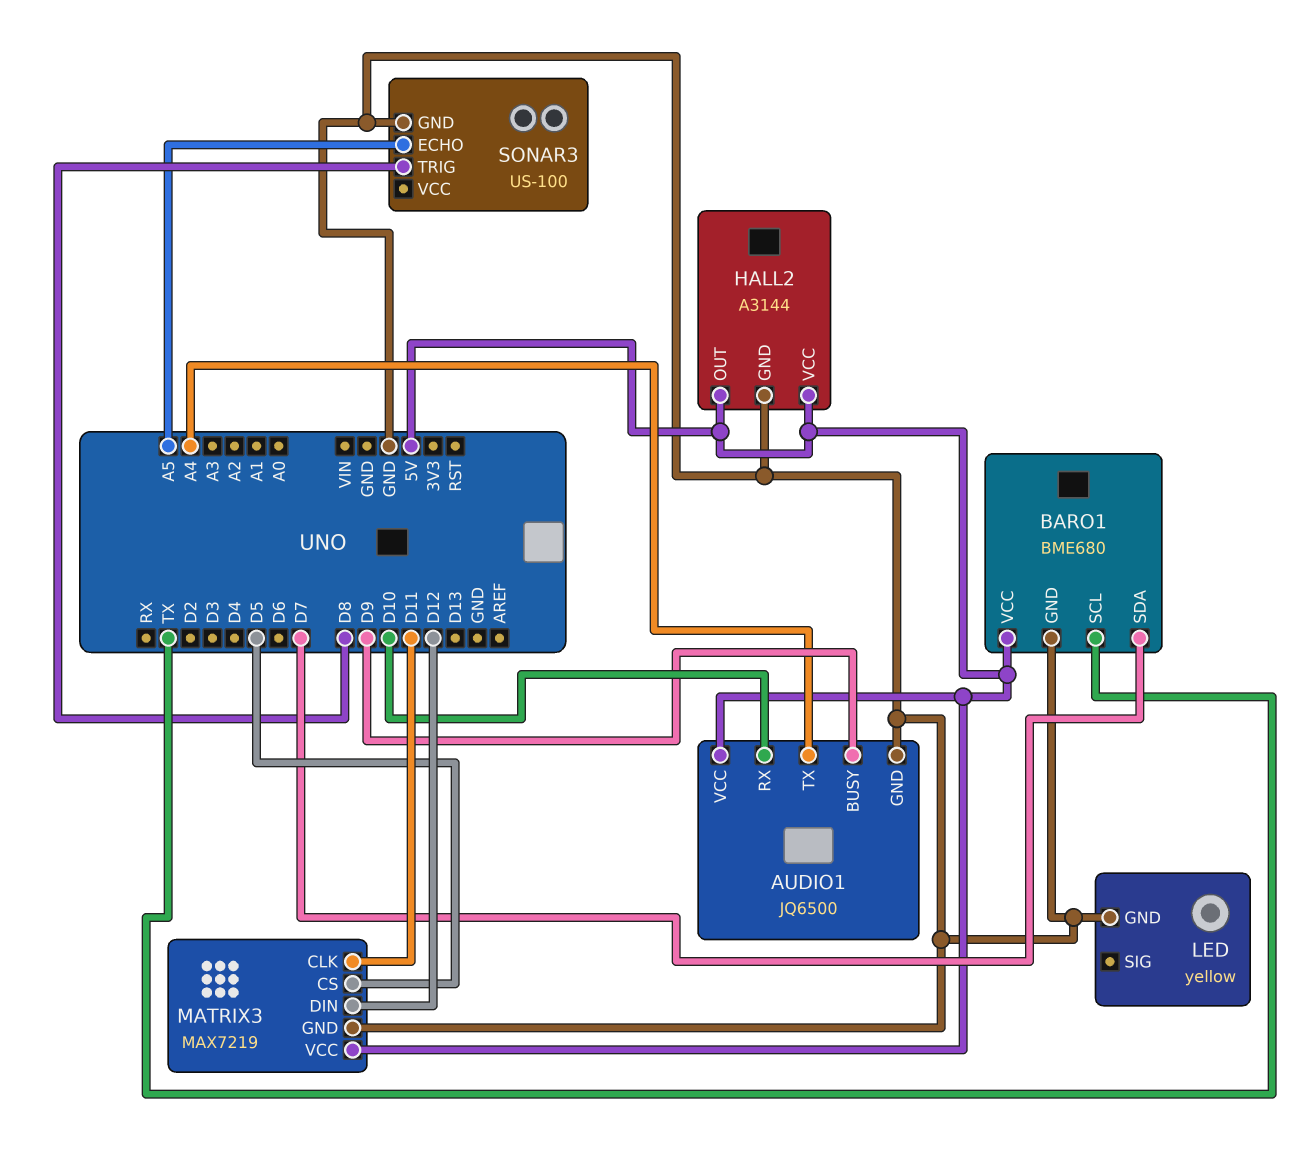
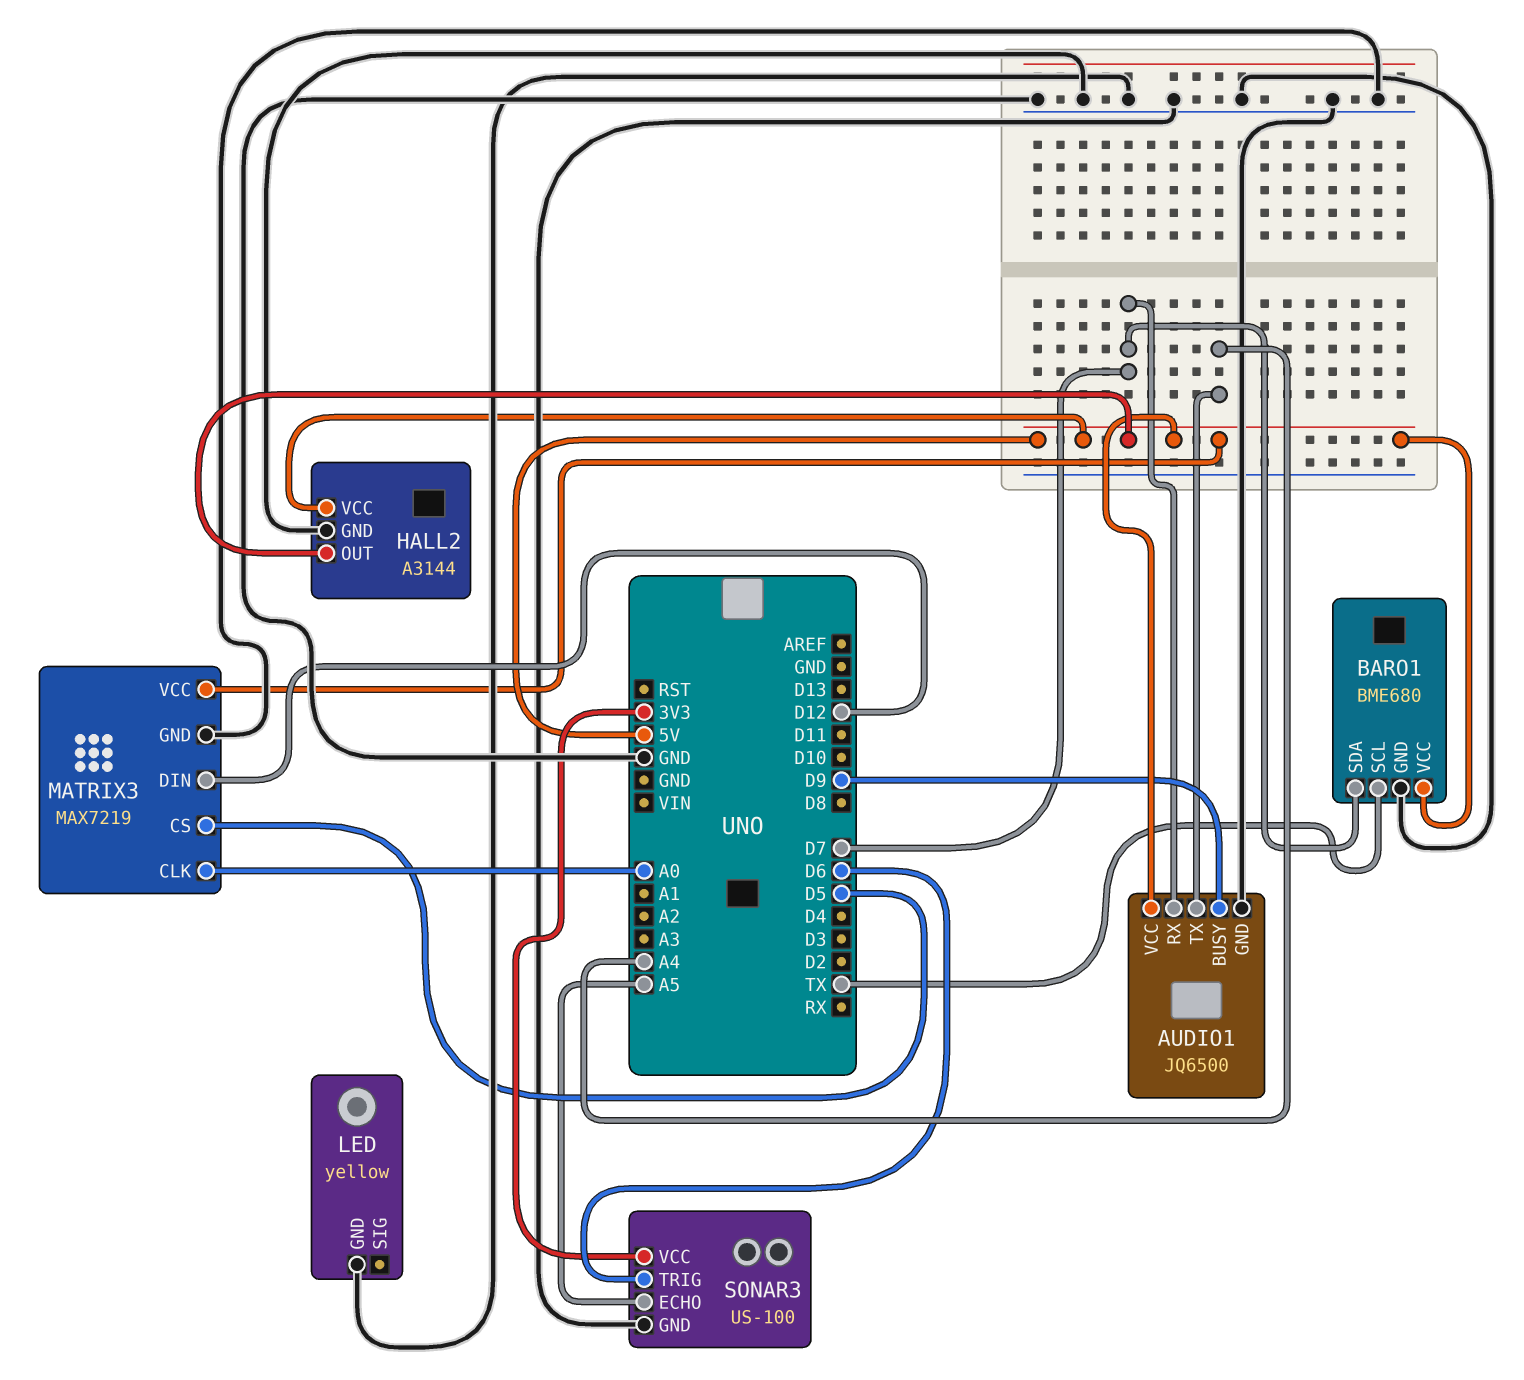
AUDIO1 pin RX: D10 -> D7
MATRIX3 pin CLK: D11 -> A0
SONAR3 pin TRIG: D8 -> D6
SONAR3 pin VCC: none -> 3V3

